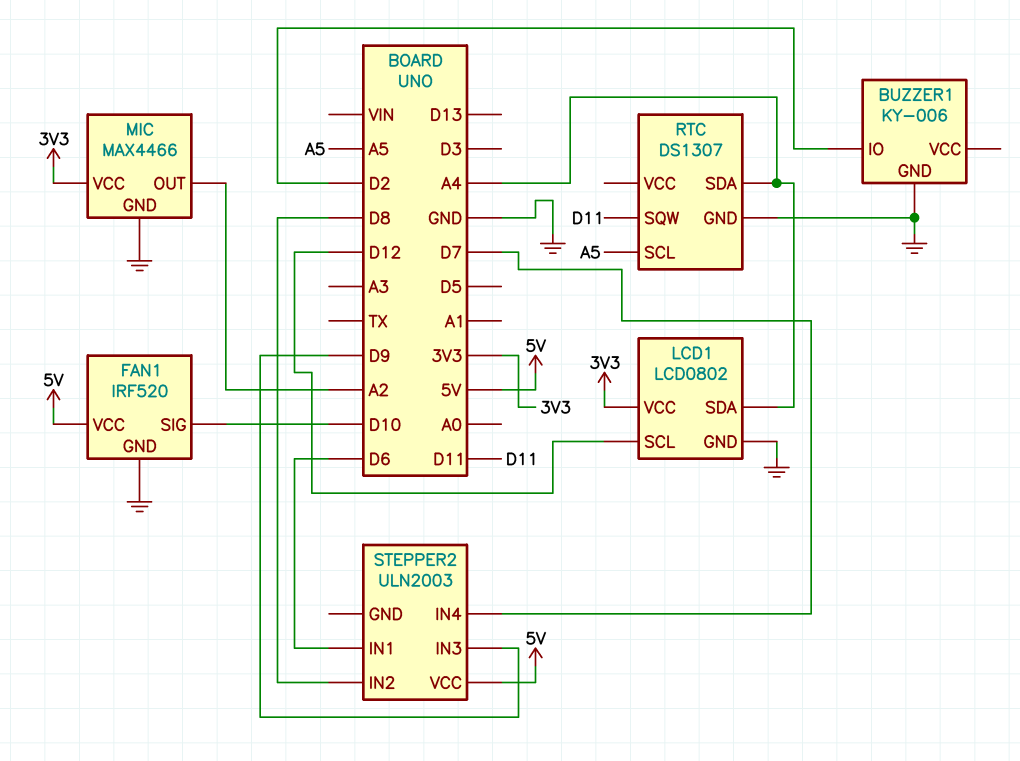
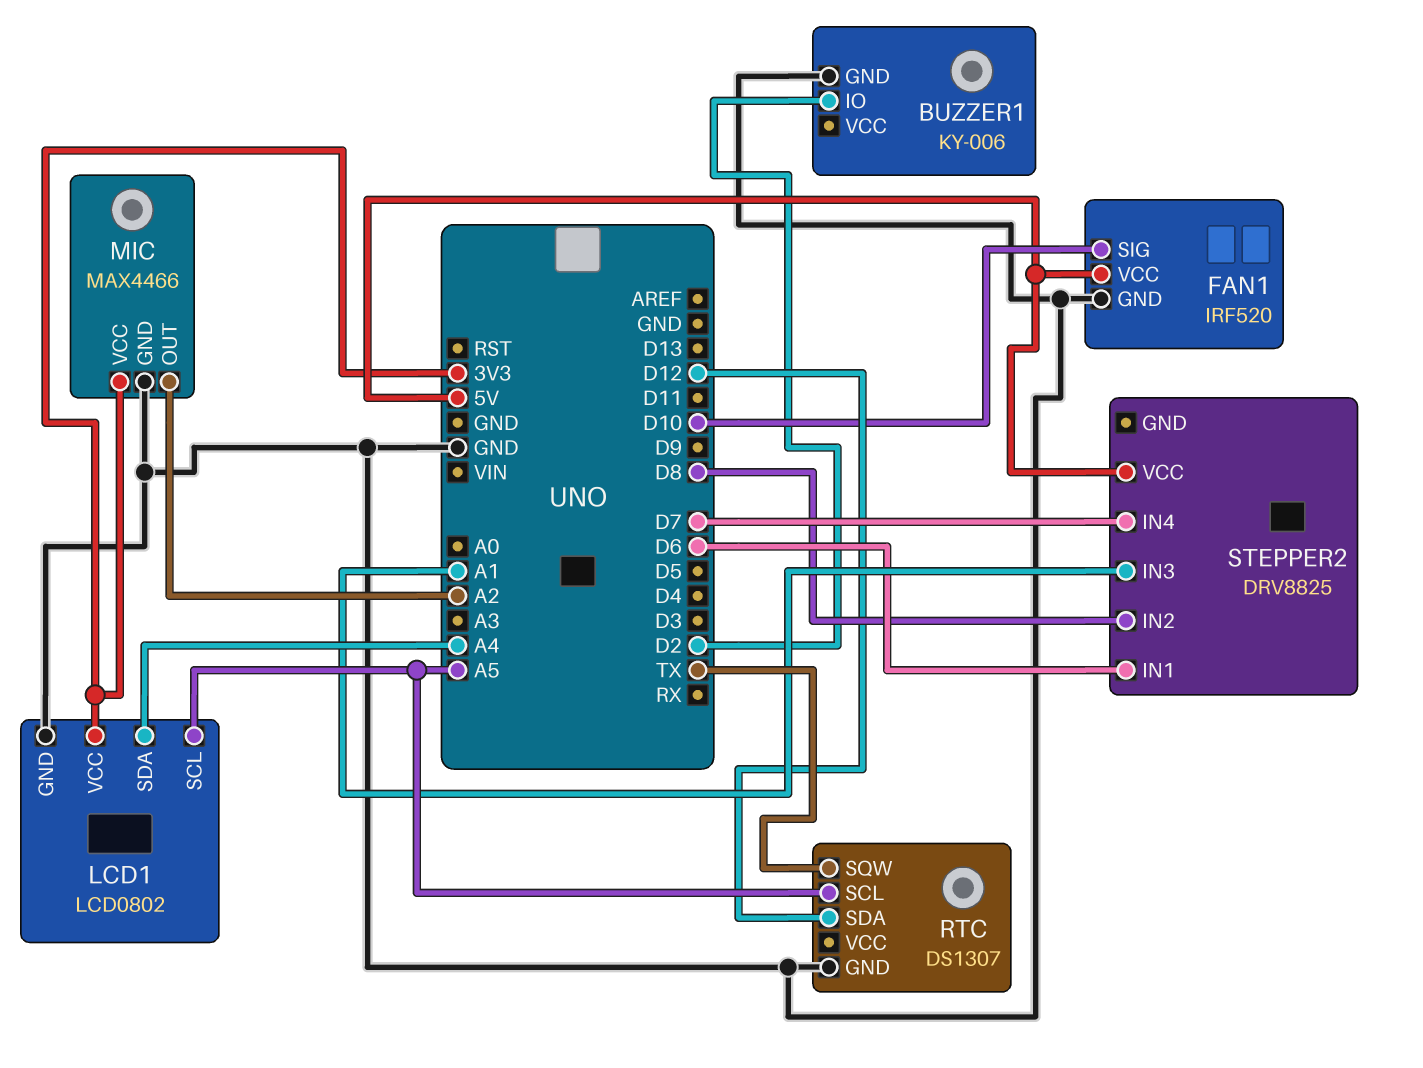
LCD1 pin SCL: D12 -> A5
RTC pin SDA: A4 -> D12
RTC pin SQW: D11 -> TX
STEPPER2: ULN2003 -> DRV8825
STEPPER2 pin IN3: D9 -> A1

